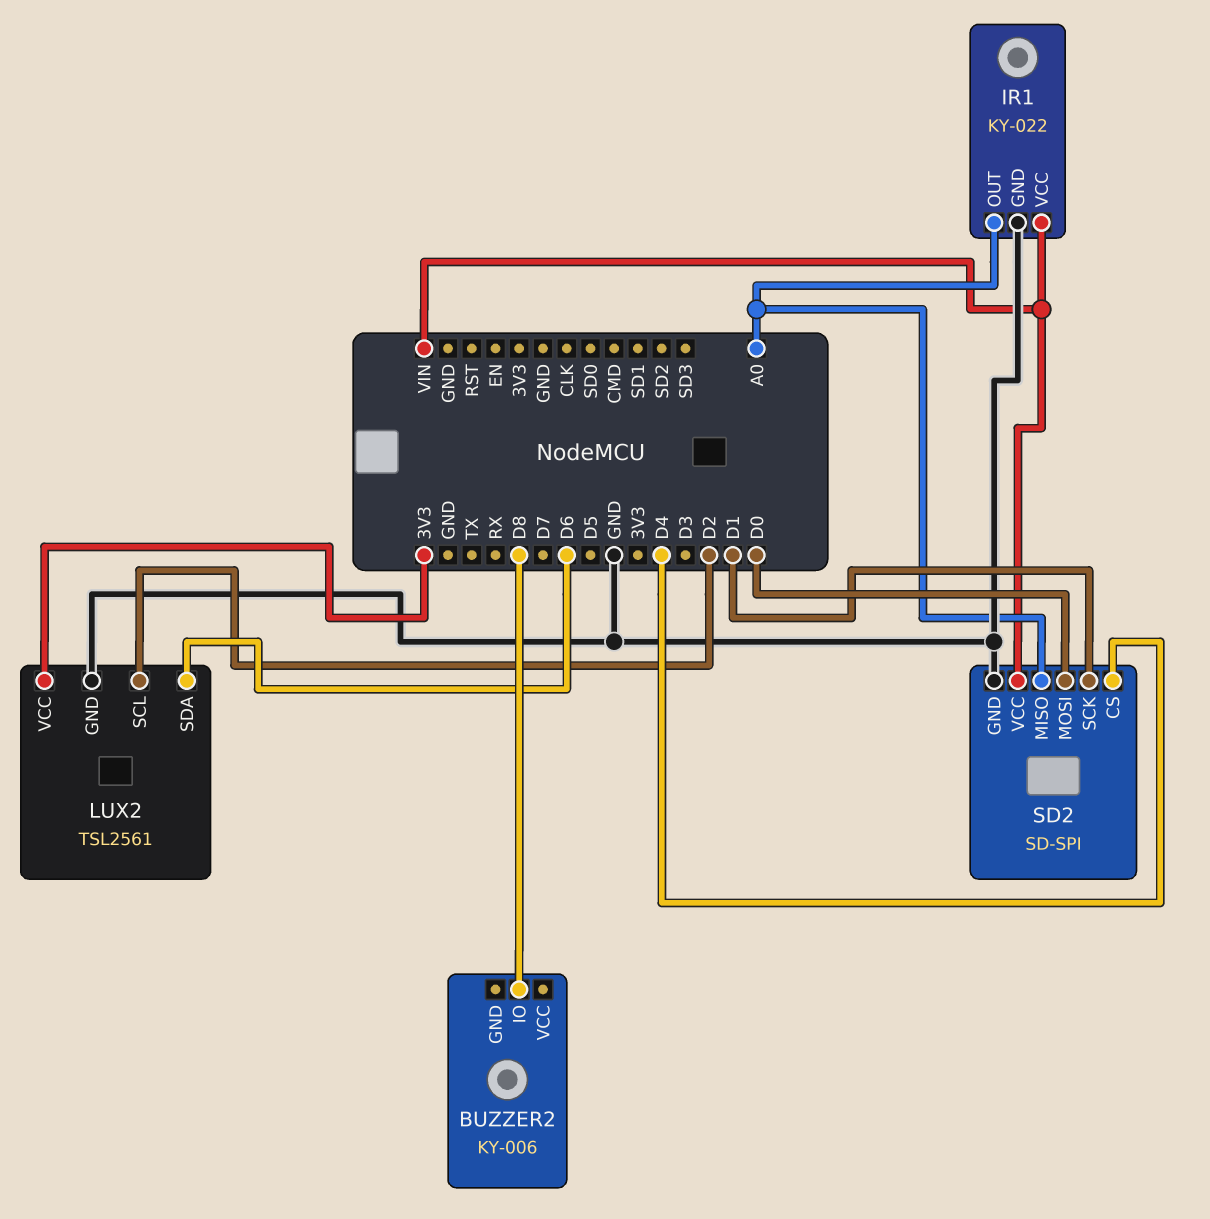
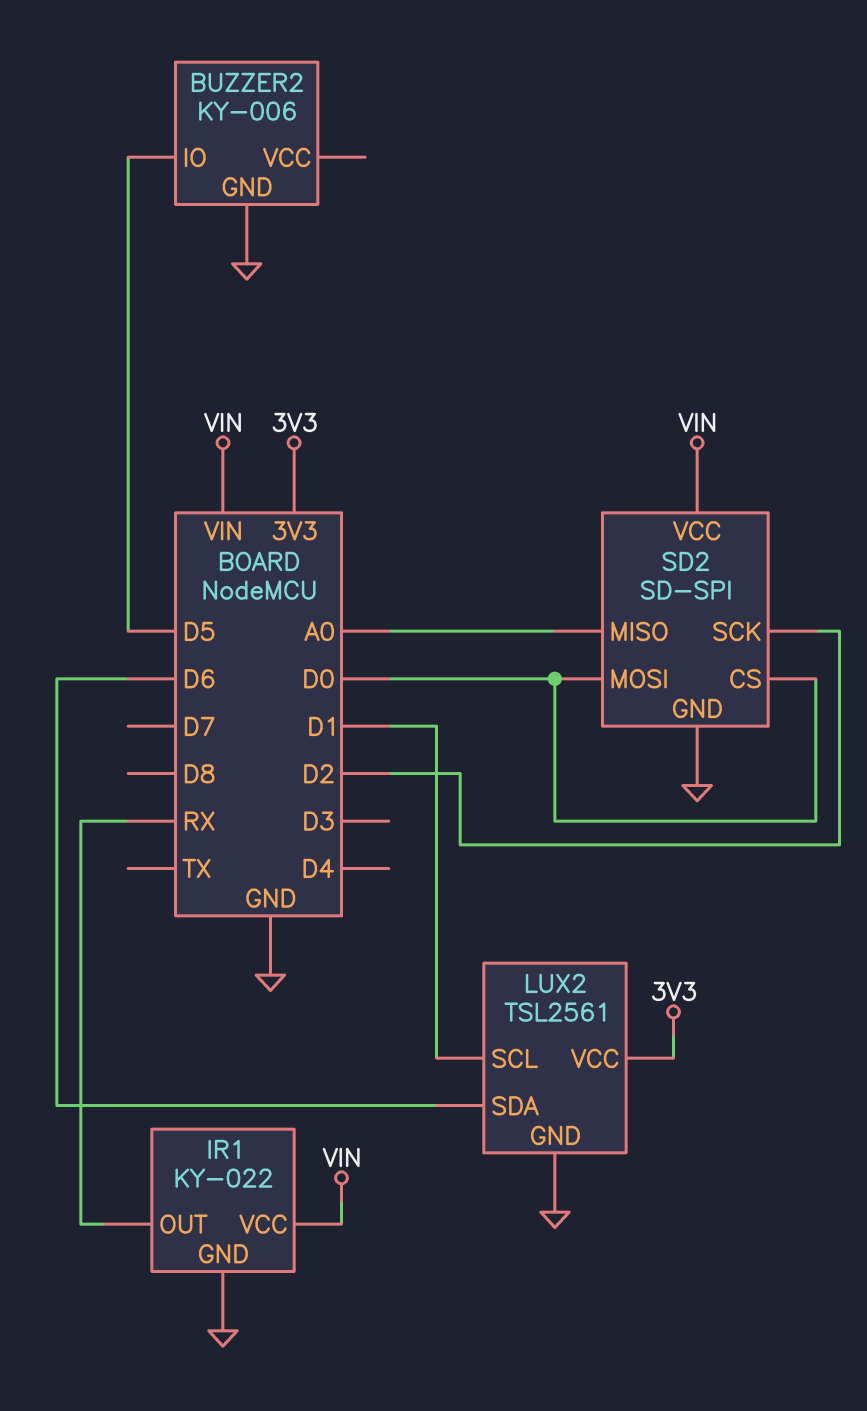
BUZZER2 pin GND: none -> GND
BUZZER2 pin IO: D8 -> D5
IR1 pin OUT: A0 -> RX
LUX2 pin SCL: D2 -> D1
SD2 pin CS: D4 -> D0
SD2 pin SCK: D1 -> D2

